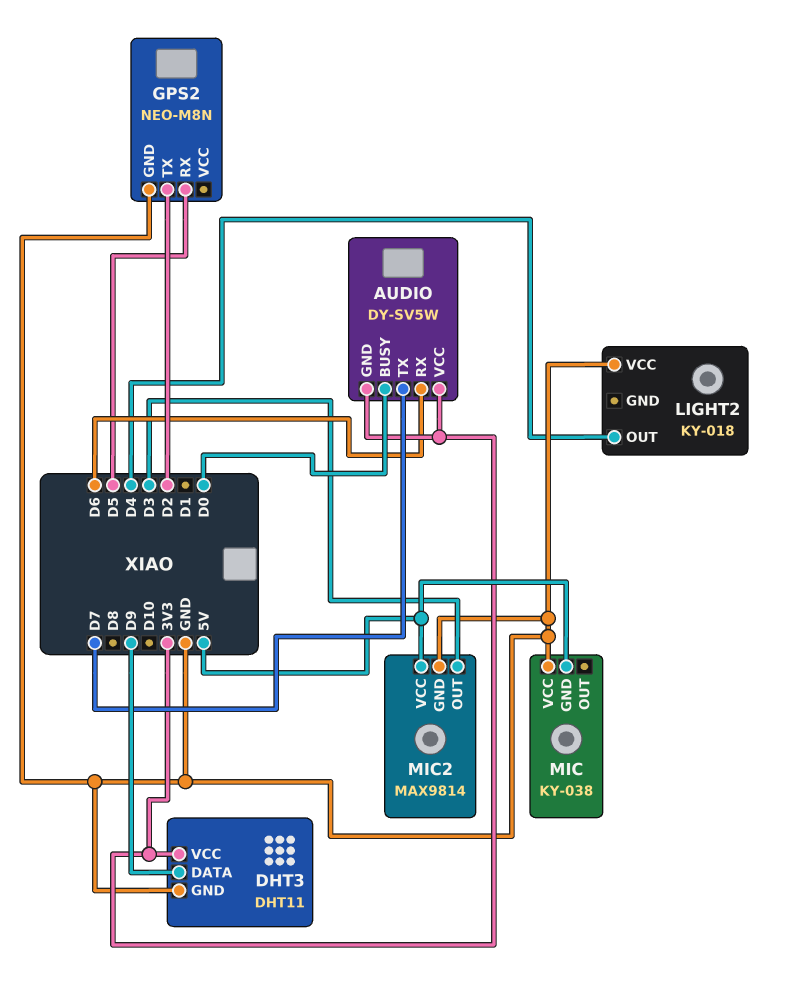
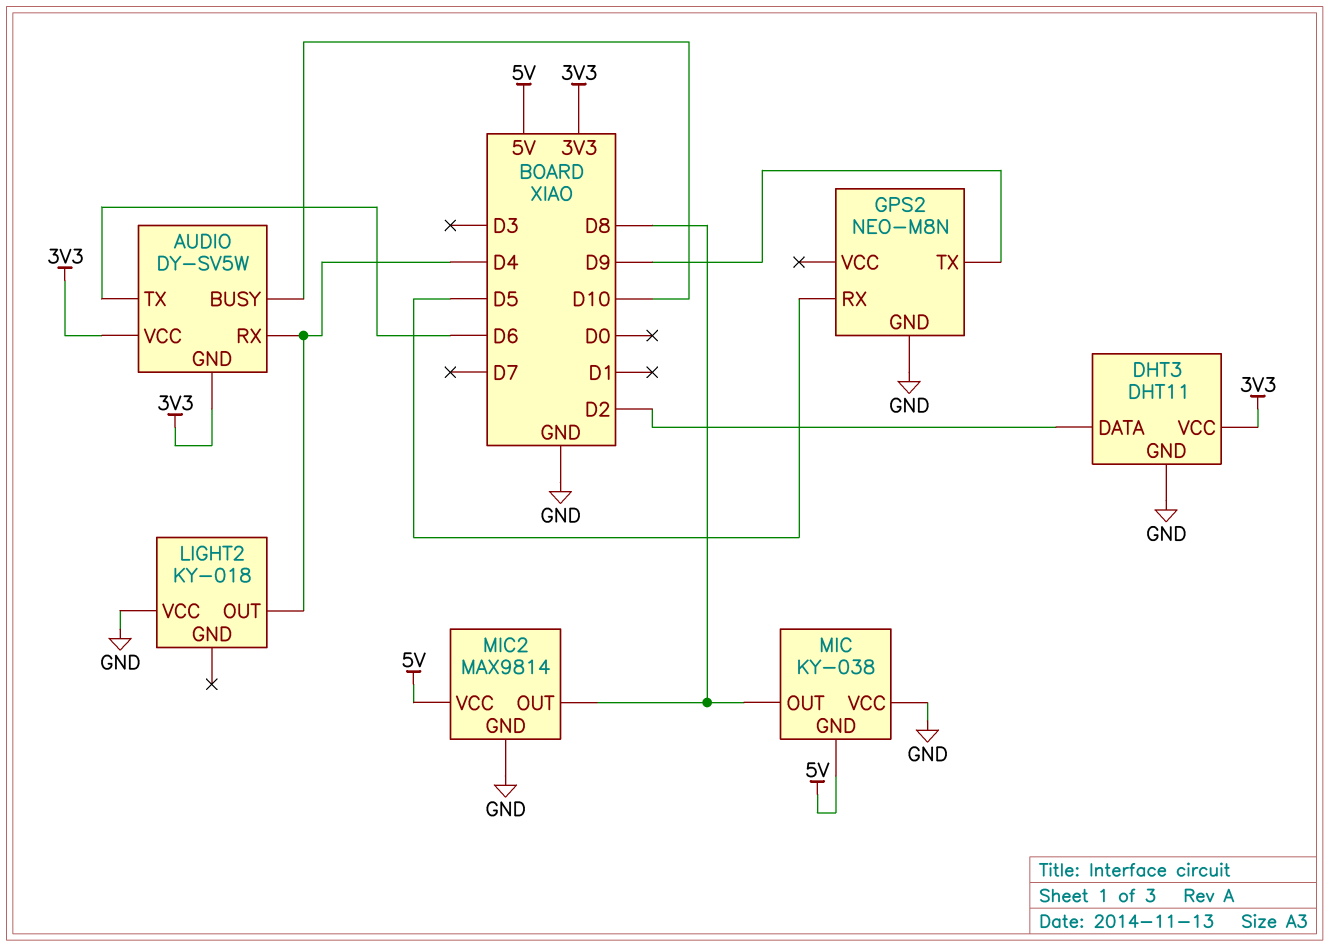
AUDIO pin BUSY: D0 -> D10
AUDIO pin RX: D6 -> D4
AUDIO pin TX: D7 -> D6
DHT3 pin DATA: D9 -> D2
GPS2 pin TX: D2 -> D9
MIC pin OUT: none -> D8
MIC2 pin OUT: D3 -> D8

